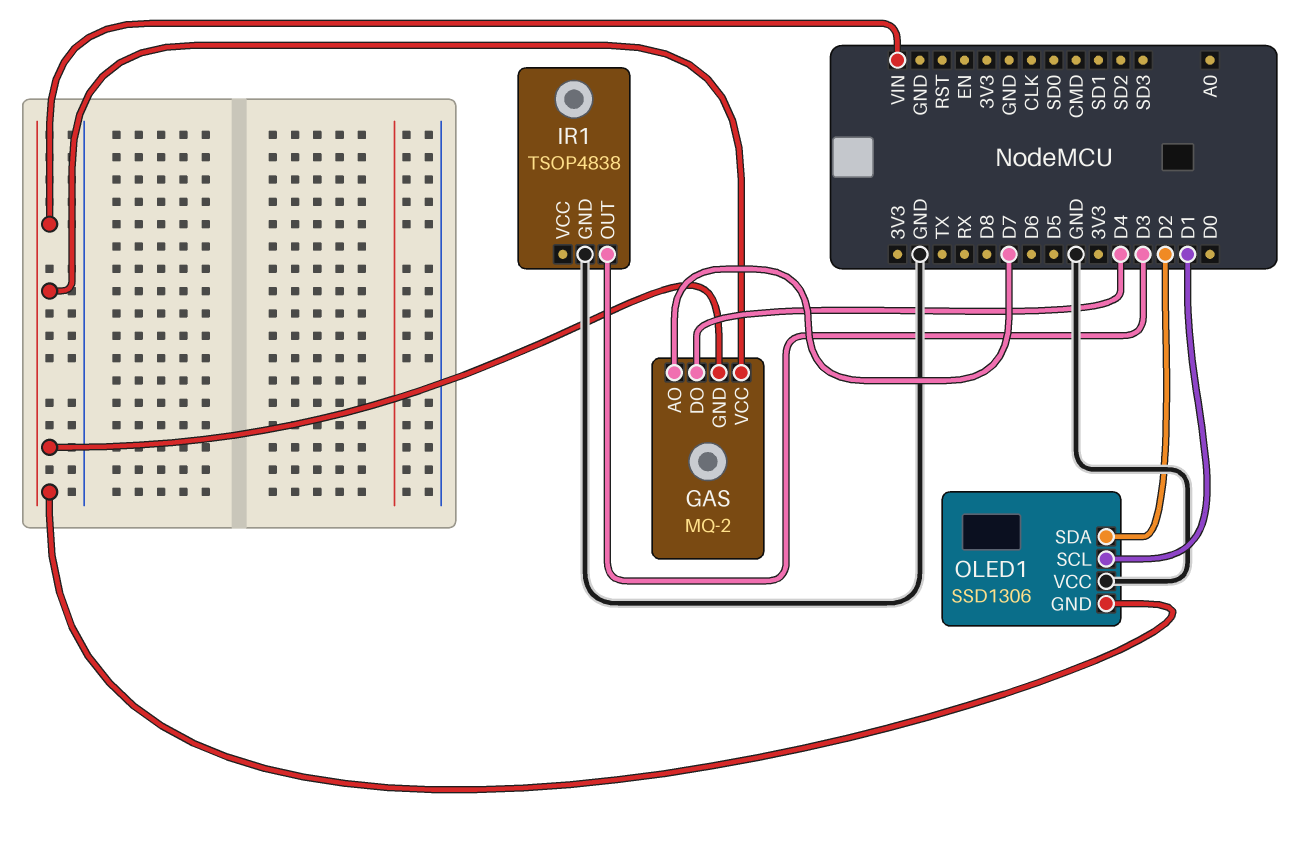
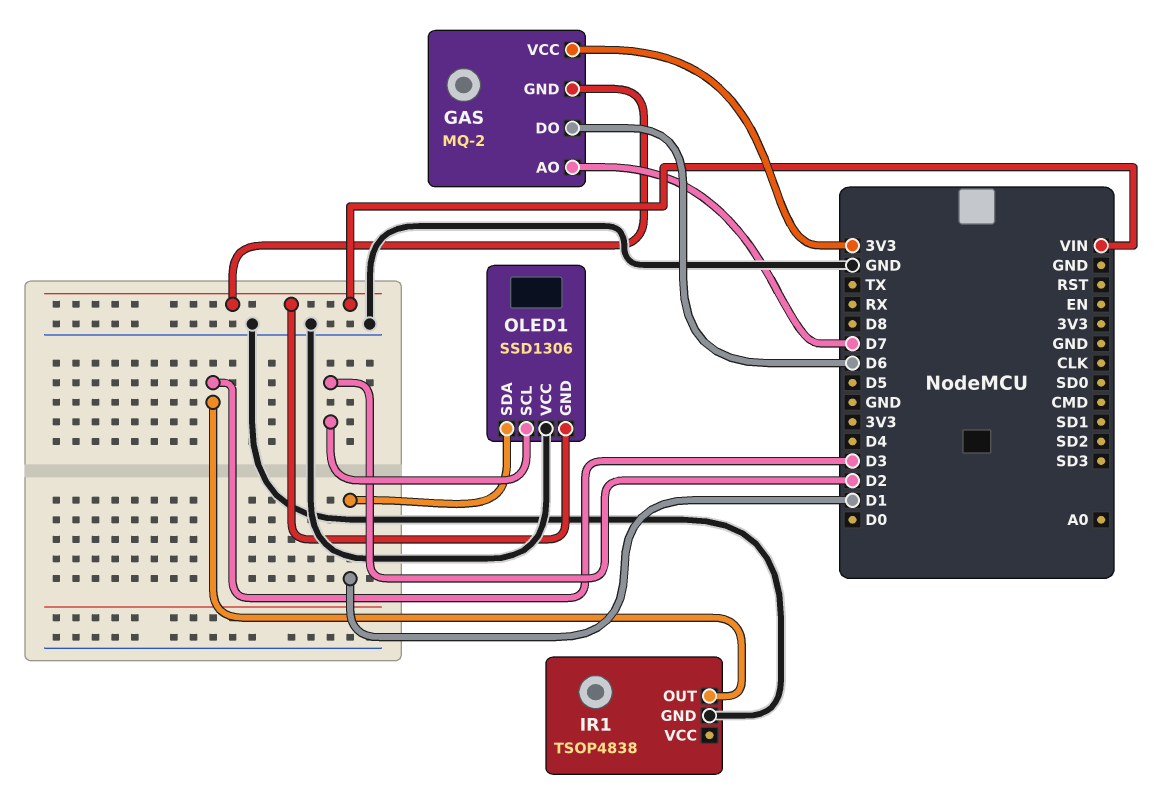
GAS pin DO: D4 -> D6
GAS pin VCC: VIN -> 3V3
OLED1 pin SCL: D1 -> D2
OLED1 pin SDA: D2 -> D1

